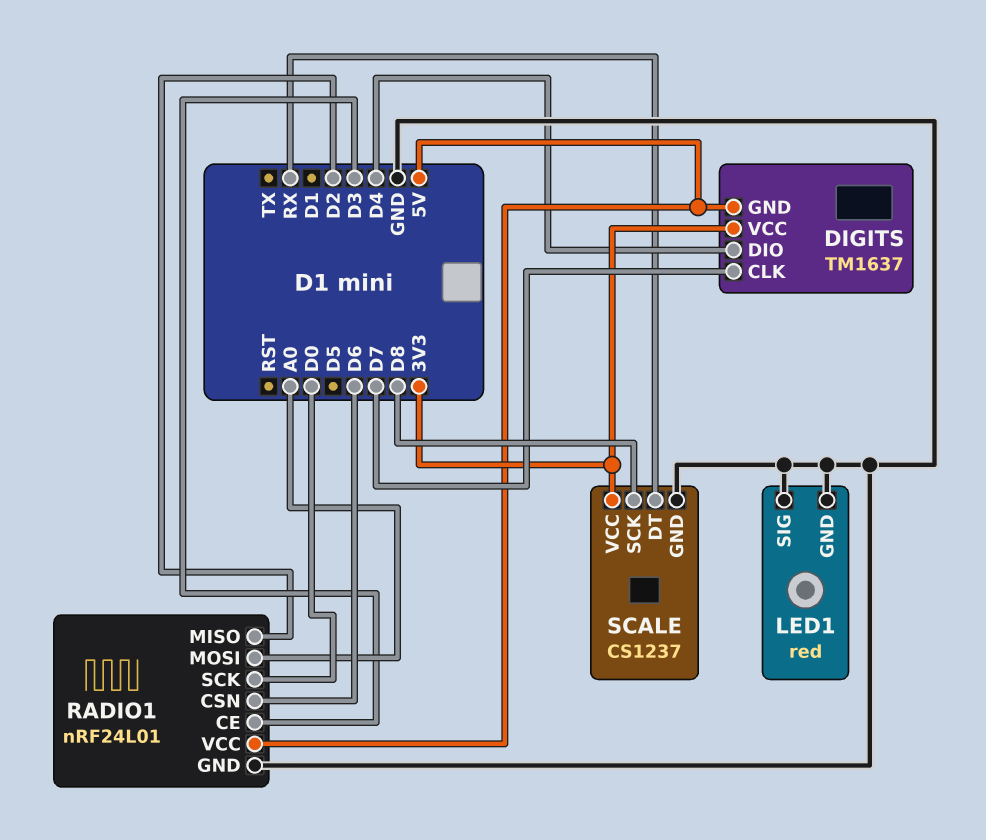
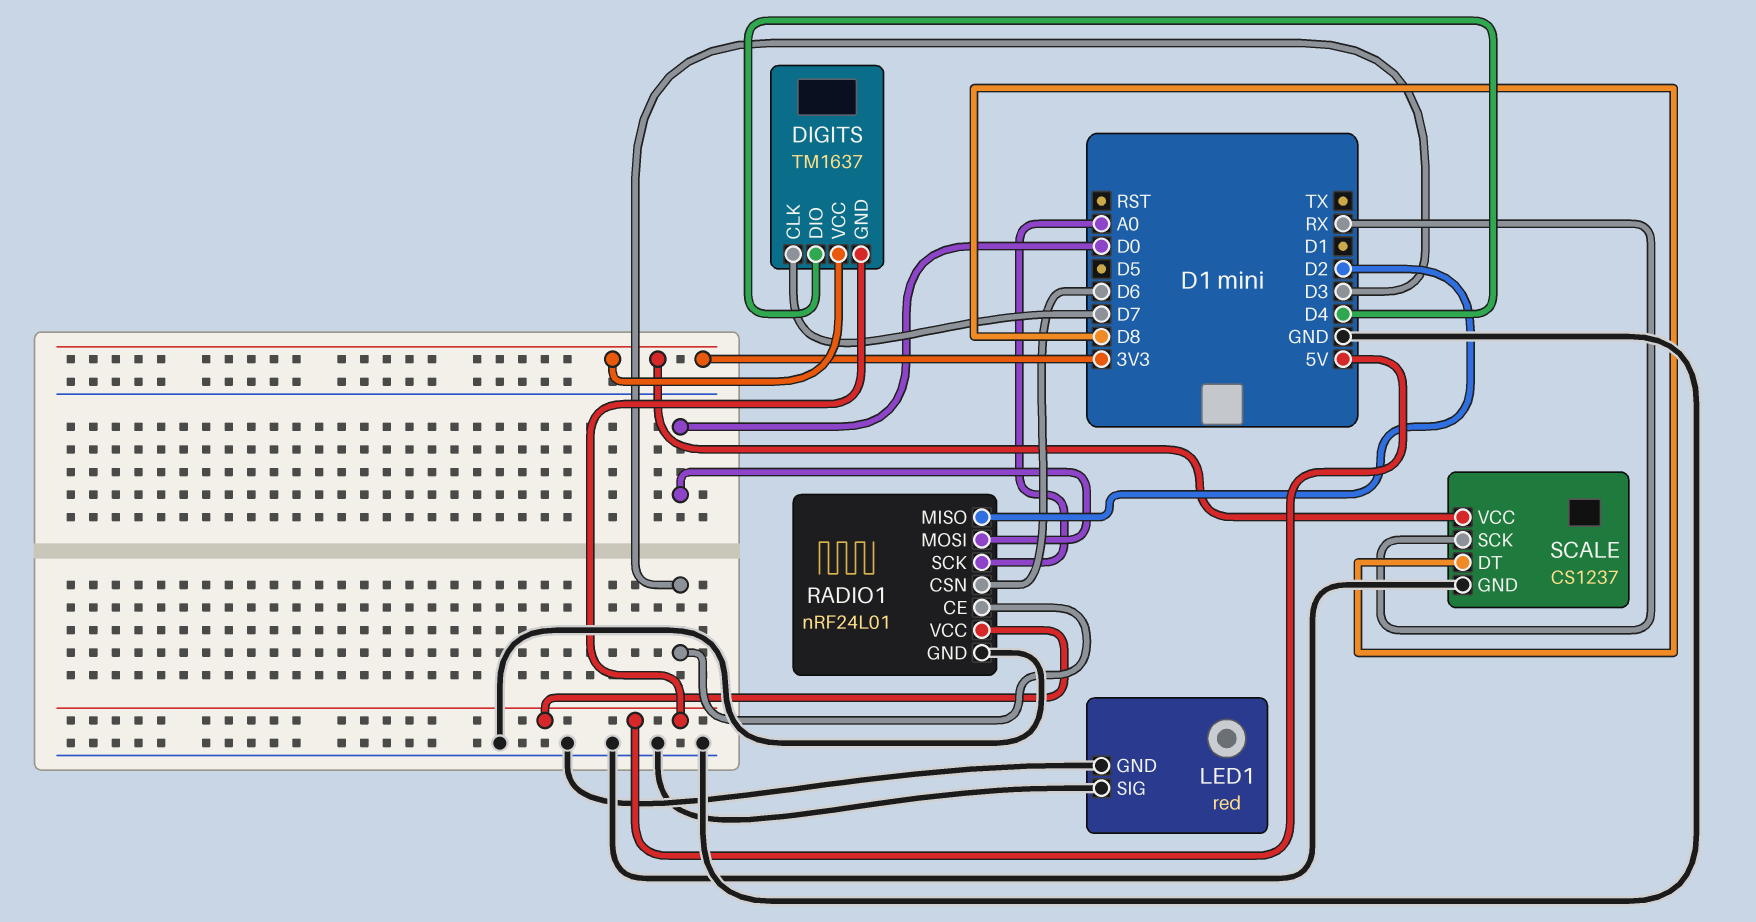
RADIO1 pin MOSI: A0 -> D0
RADIO1 pin SCK: D0 -> A0
SCALE pin DT: RX -> D8
SCALE pin SCK: D8 -> RX

